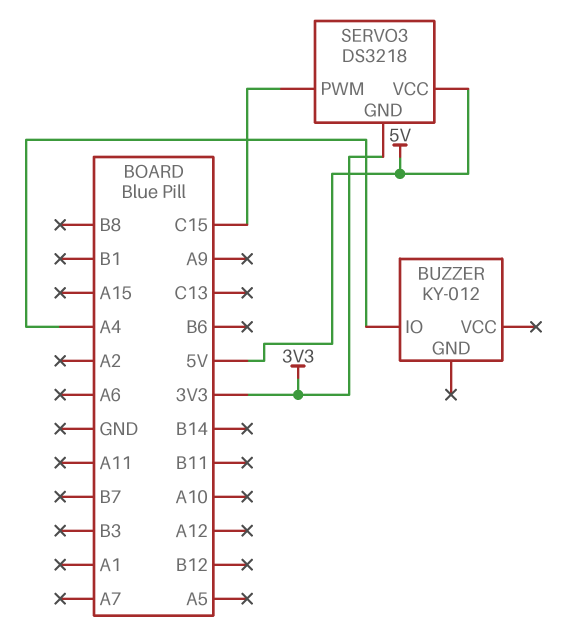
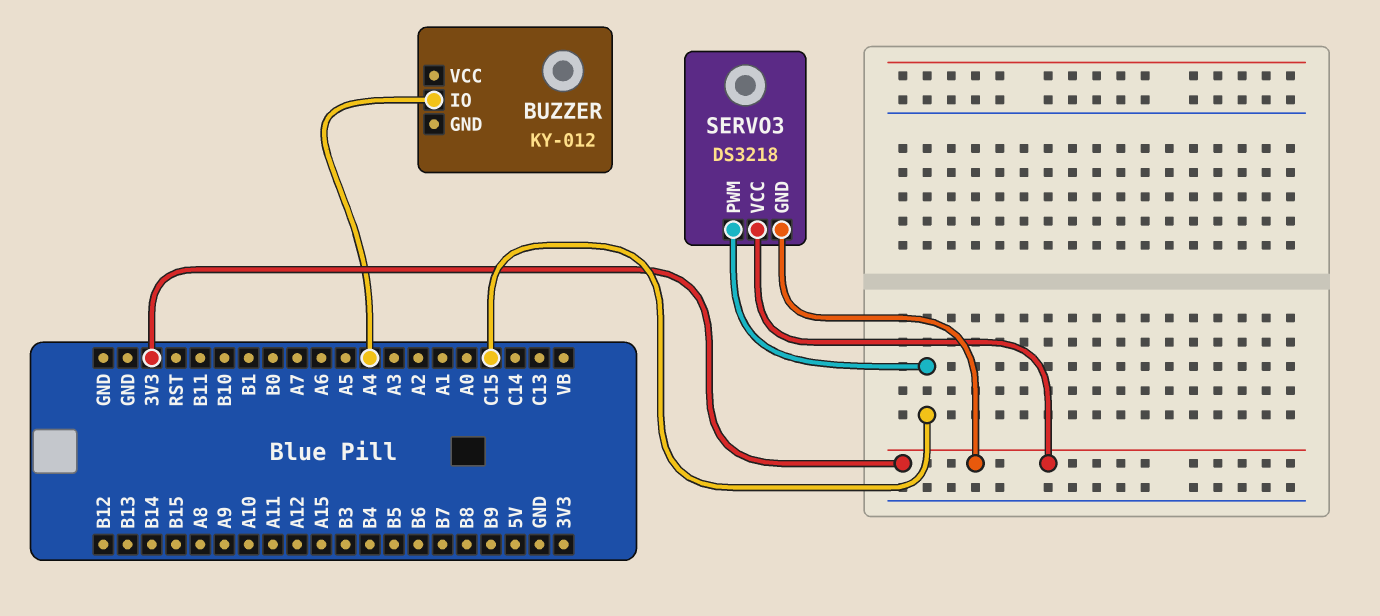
SERVO3 pin VCC: 5V -> 3V3

